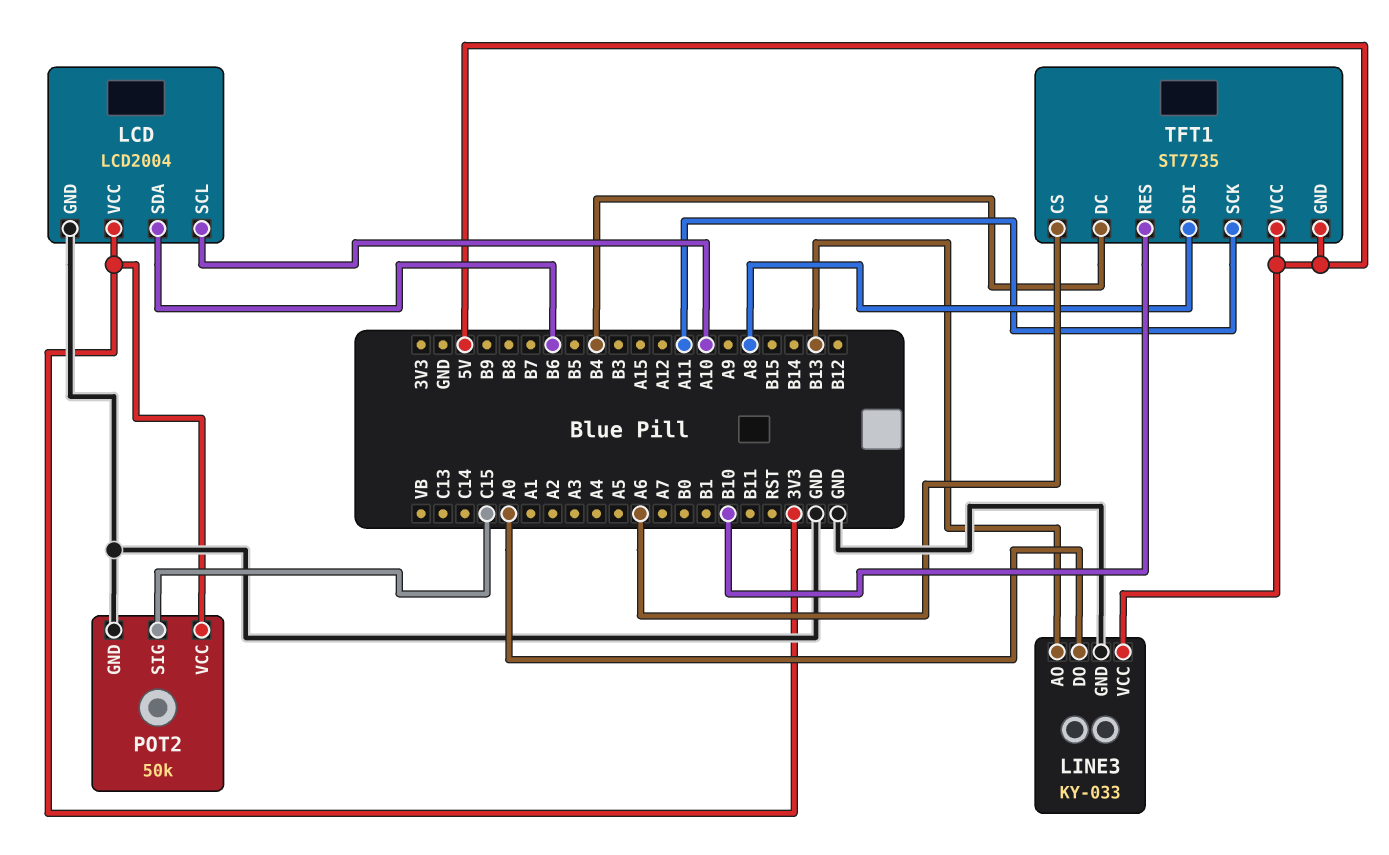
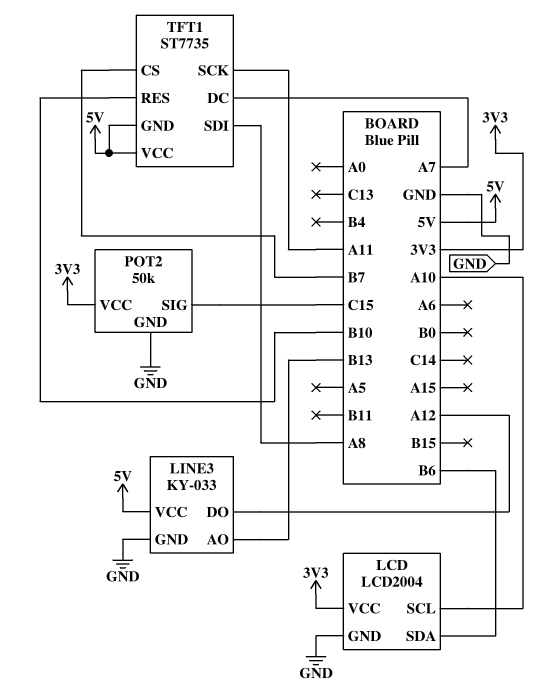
LINE3 pin DO: A0 -> A12
TFT1 pin CS: A6 -> B7
TFT1 pin DC: B4 -> A7

